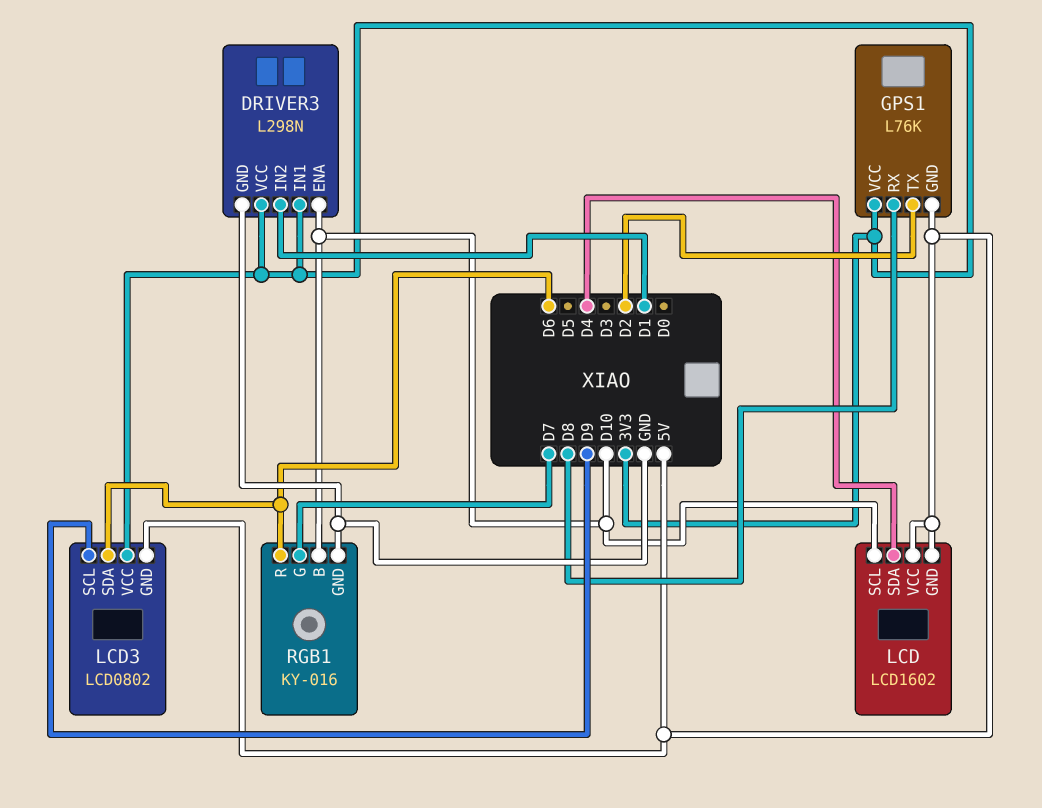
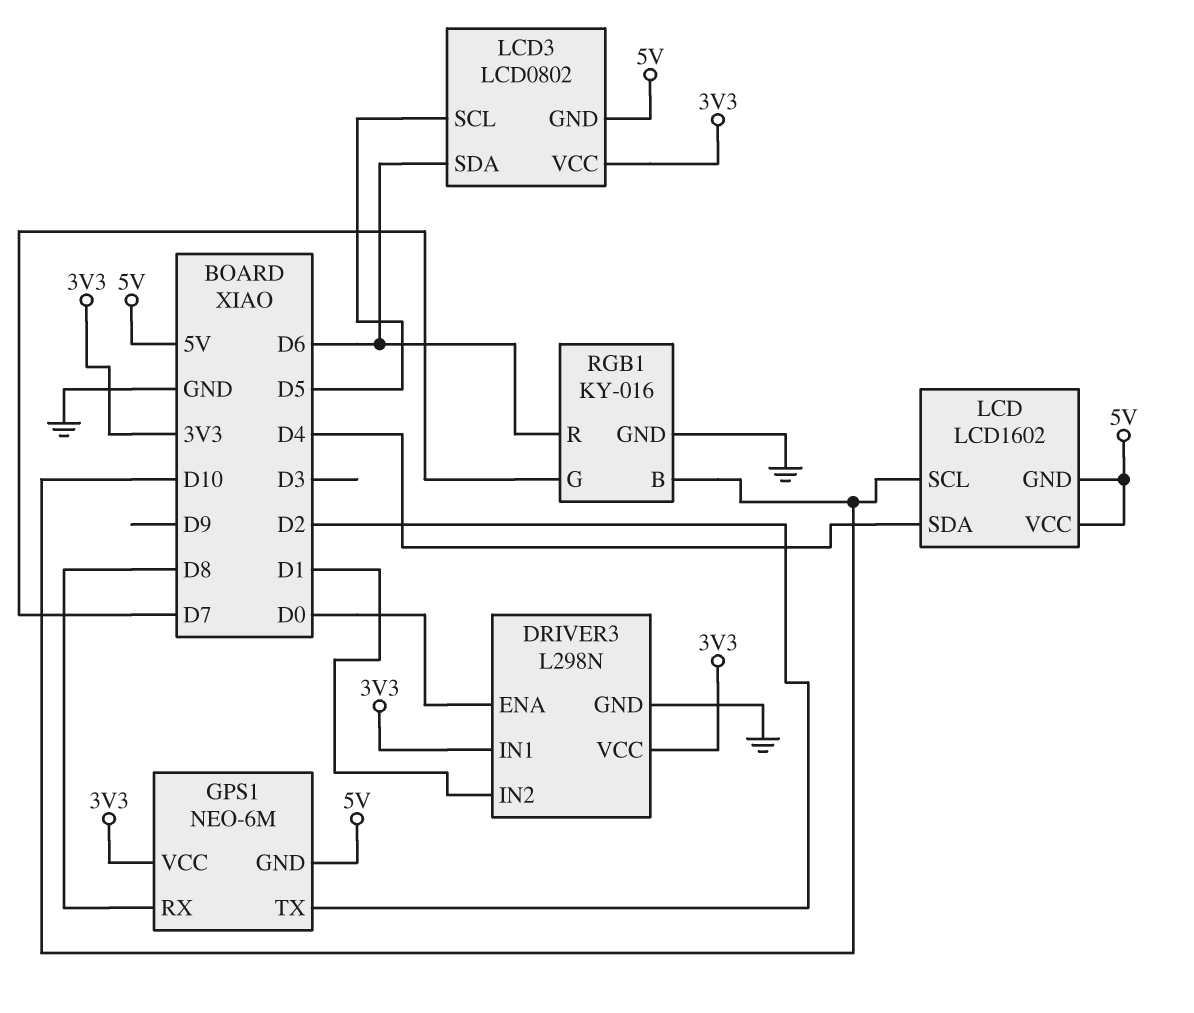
DRIVER3 pin ENA: D10 -> D0
GPS1: L76K -> NEO-6M
LCD3 pin SCL: D9 -> D5

